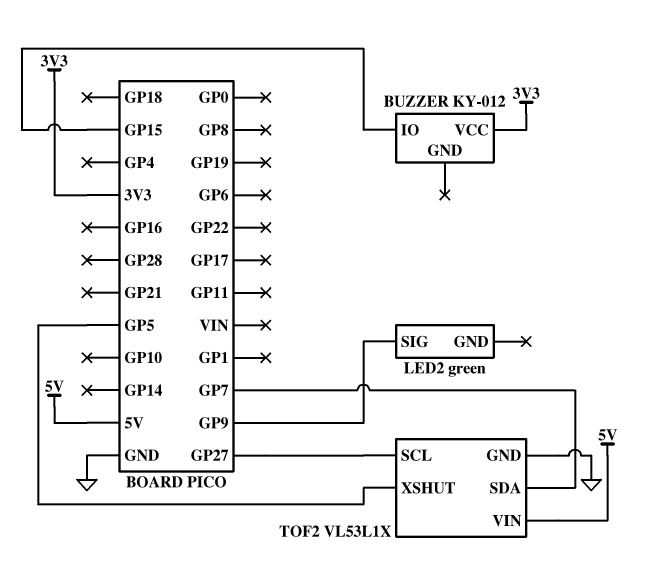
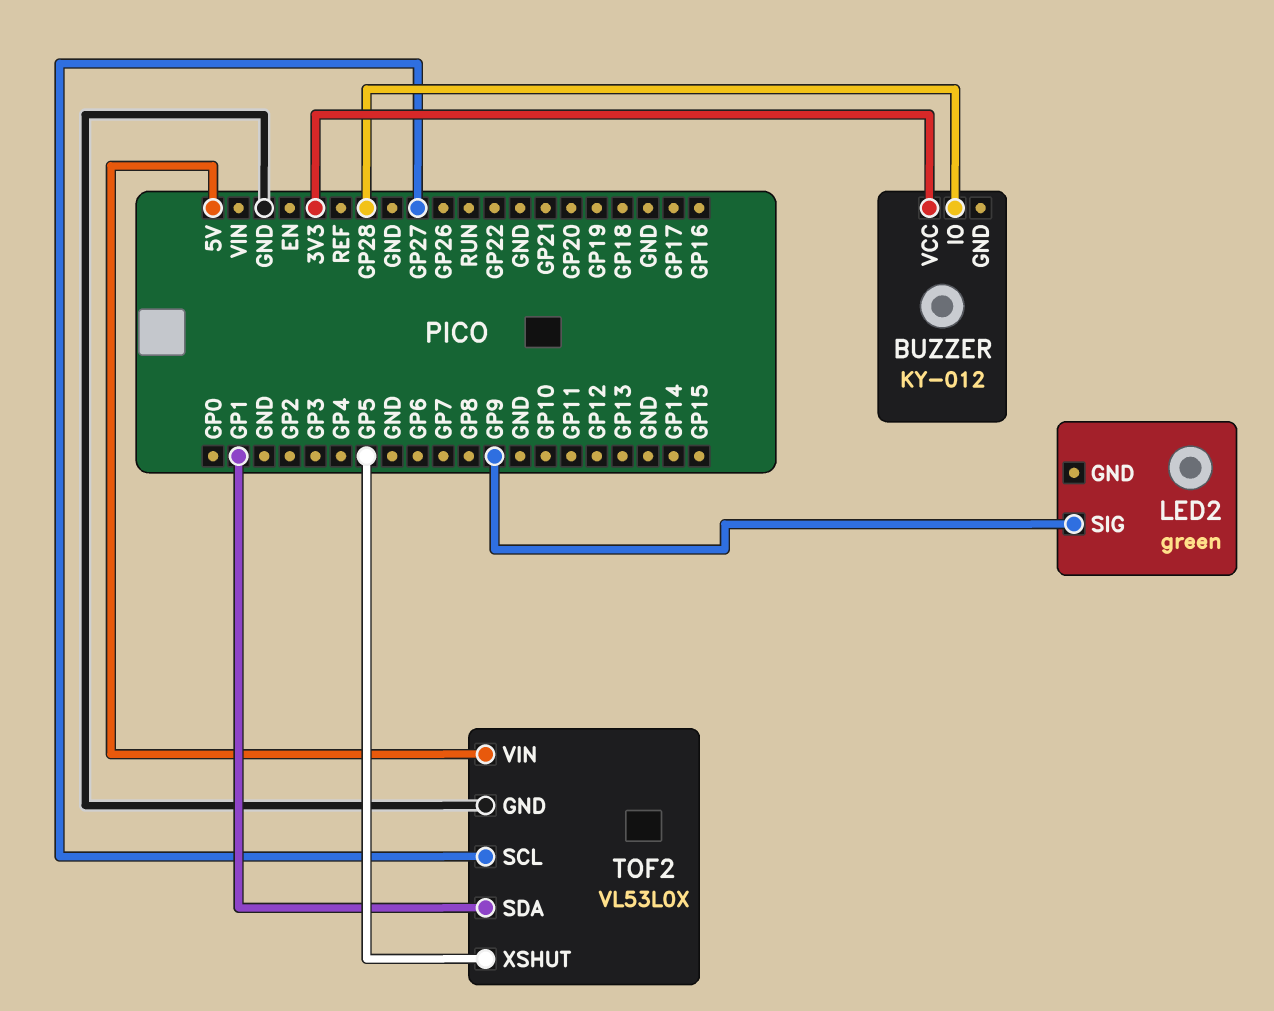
BUZZER pin IO: GP15 -> GP28
TOF2: VL53L1X -> VL53L0X
TOF2 pin SDA: GP7 -> GP1

